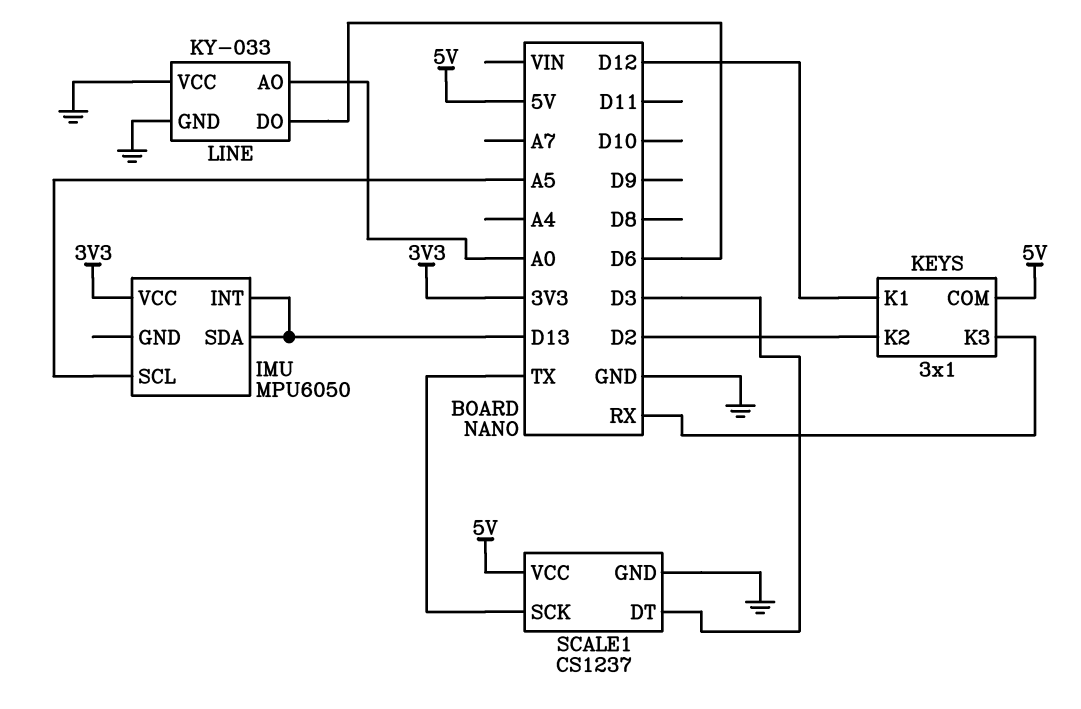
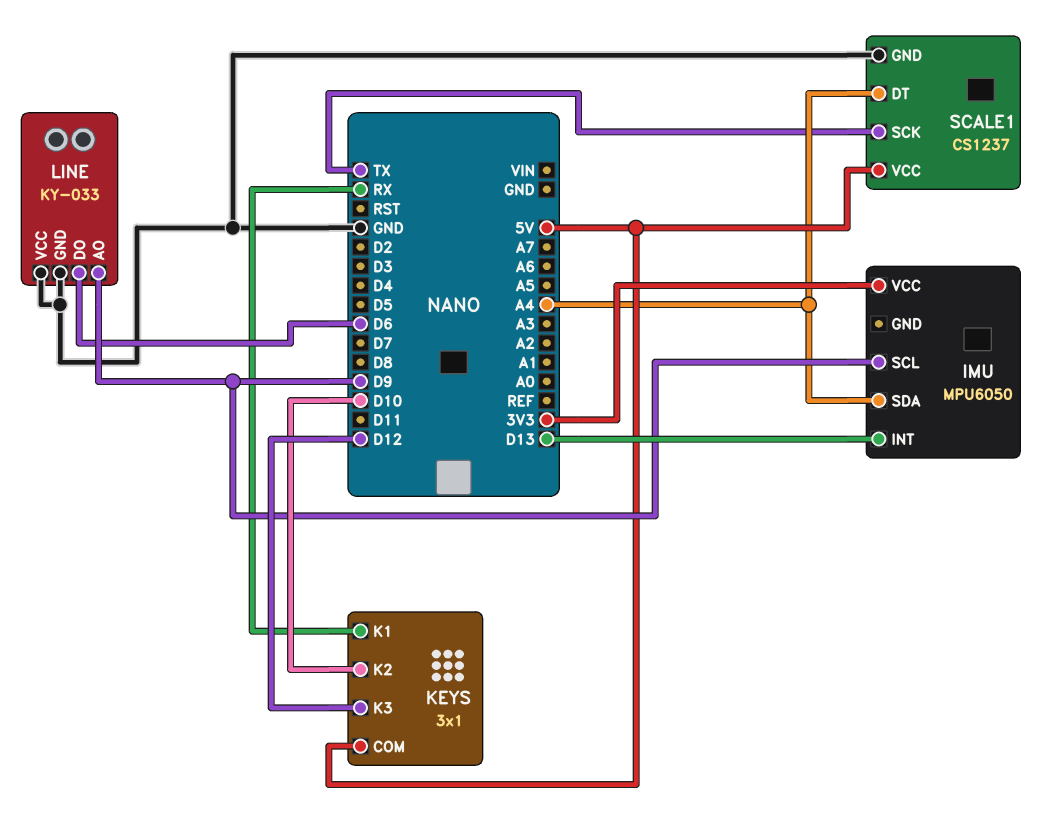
IMU pin SCL: A5 -> D9
IMU pin SDA: D13 -> A4
KEYS pin K1: D12 -> RX
KEYS pin K2: D2 -> D10
KEYS pin K3: RX -> D12
LINE pin AO: A0 -> D9
SCALE1 pin DT: D3 -> A4

